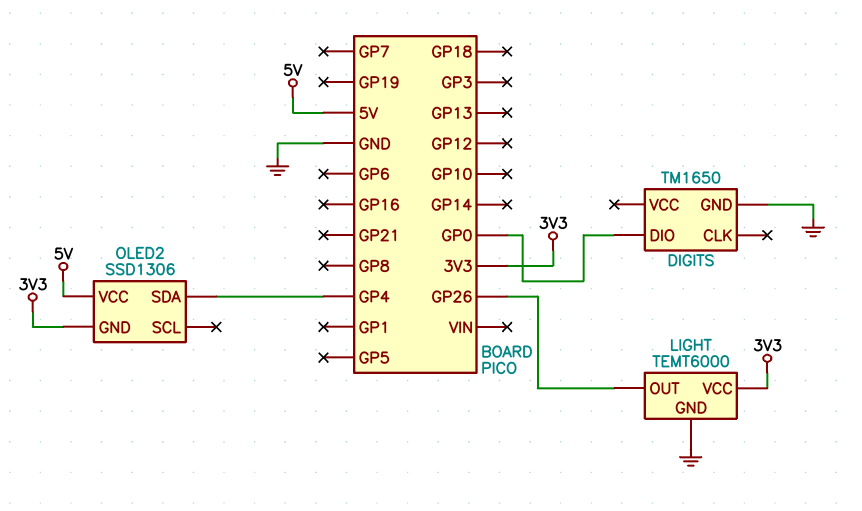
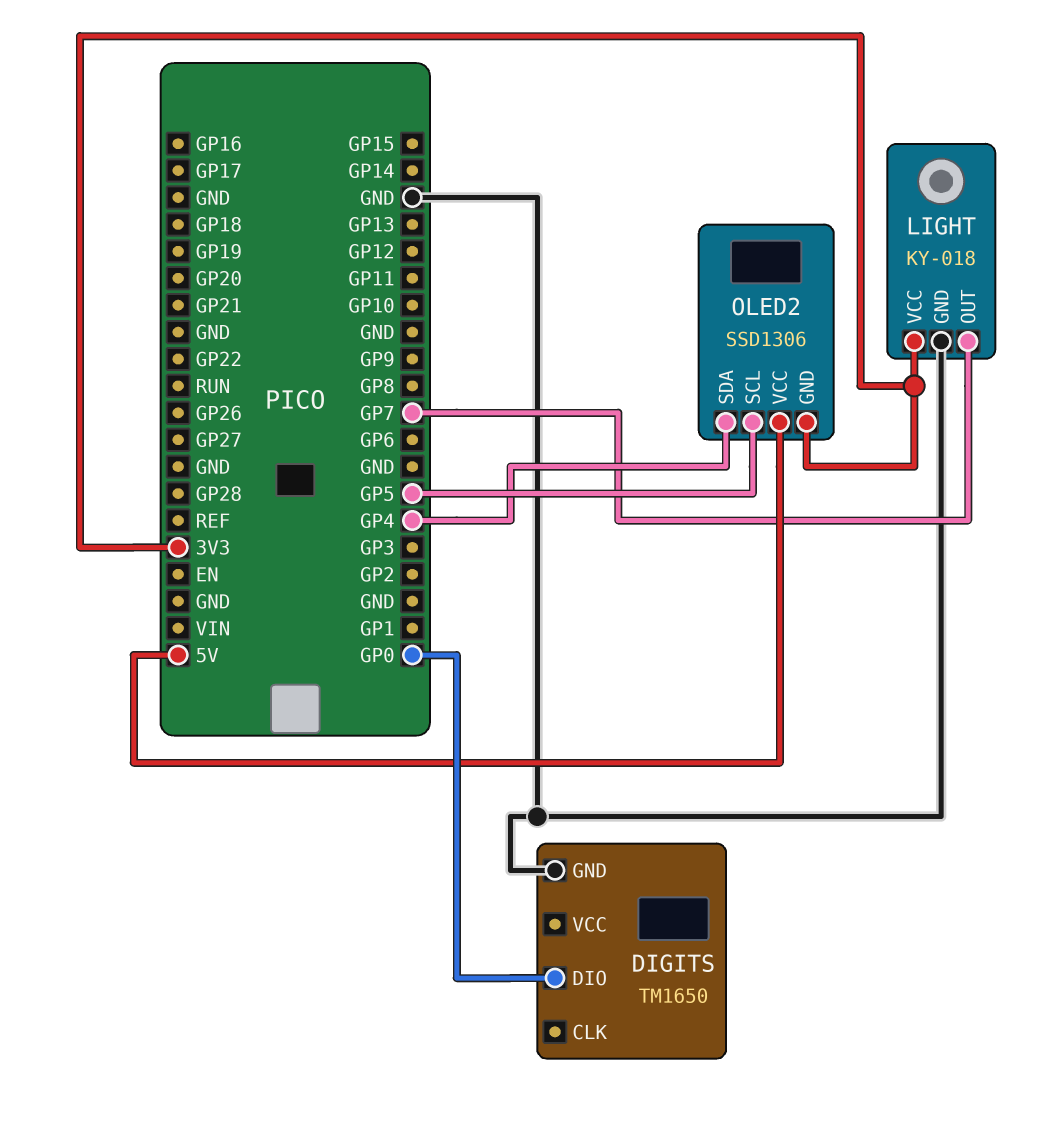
LIGHT: TEMT6000 -> KY-018
LIGHT pin OUT: GP26 -> GP7
OLED2 pin SCL: none -> GP5

